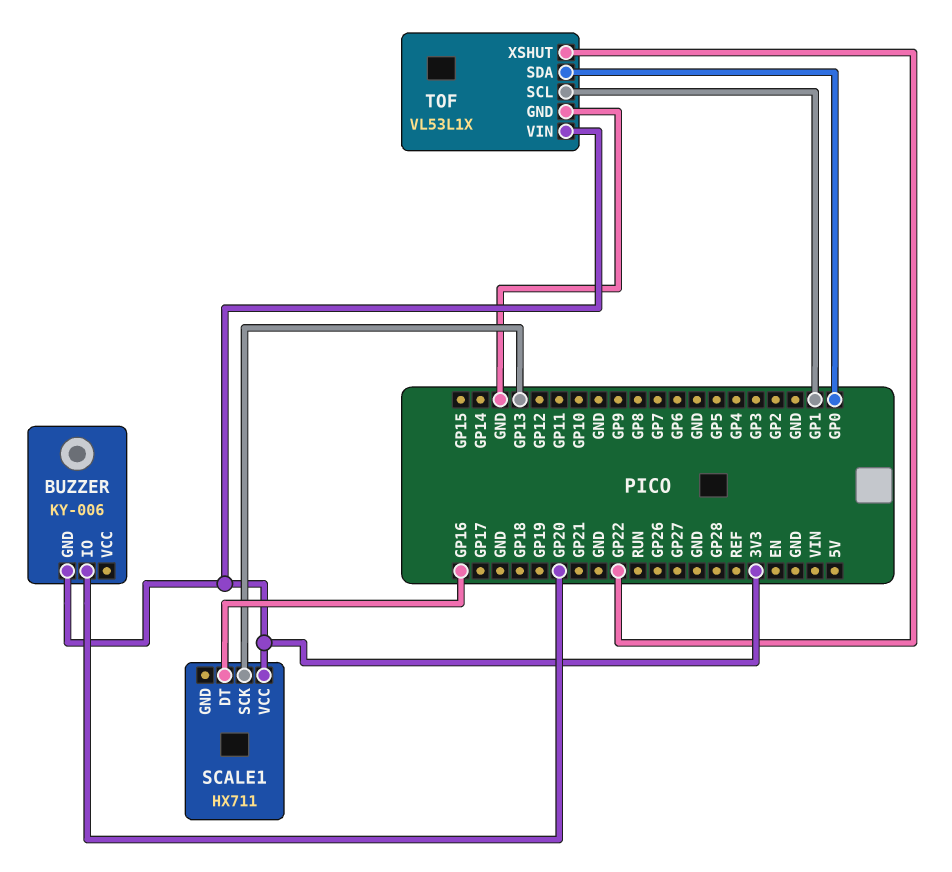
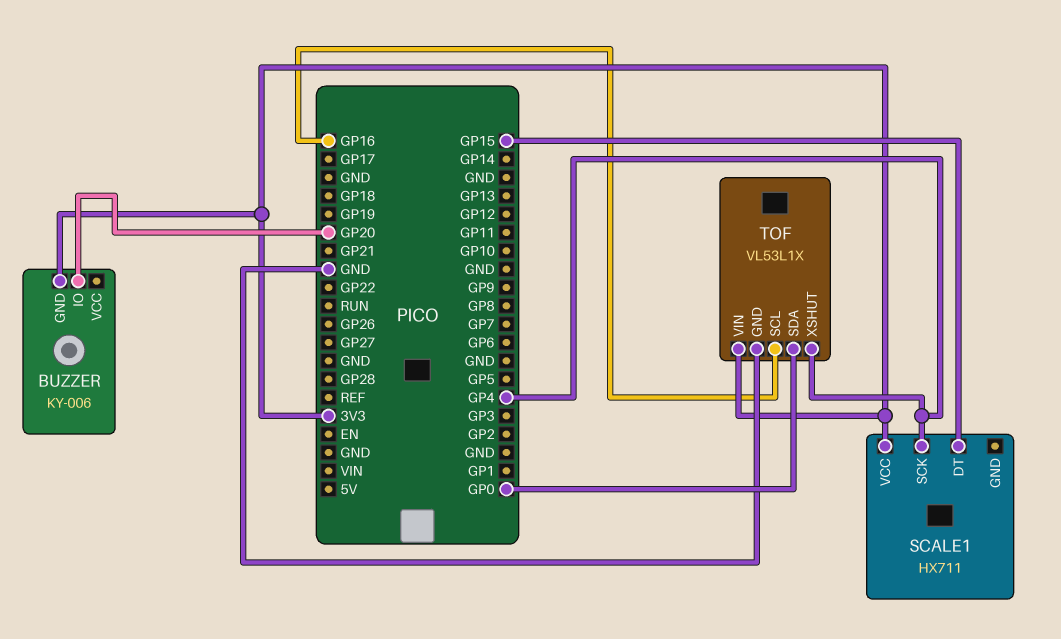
SCALE1 pin DT: GP16 -> GP15
SCALE1 pin SCK: GP13 -> GP4
TOF pin SCL: GP1 -> GP16
TOF pin XSHUT: GP22 -> GP4

